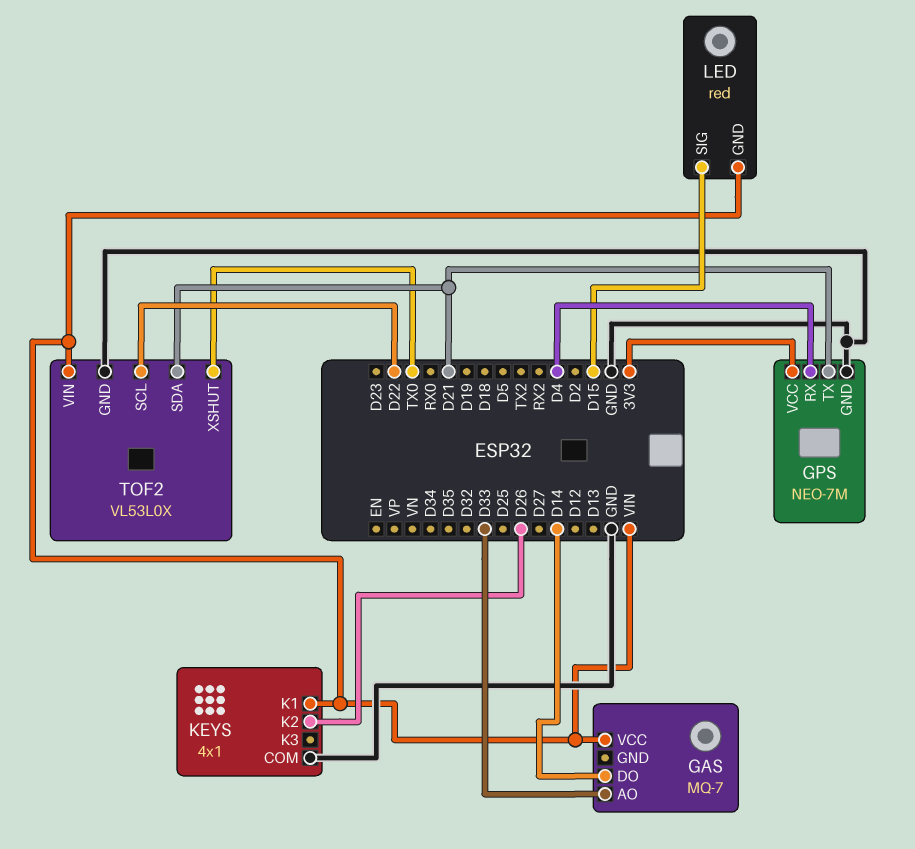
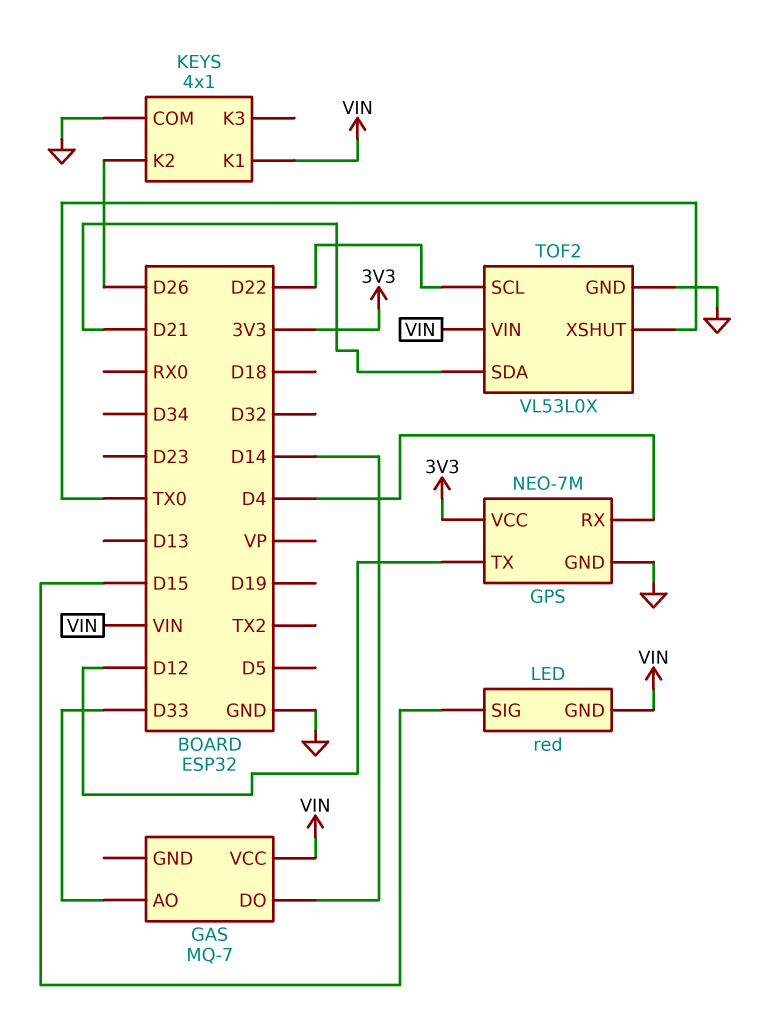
GPS pin TX: D21 -> D12

